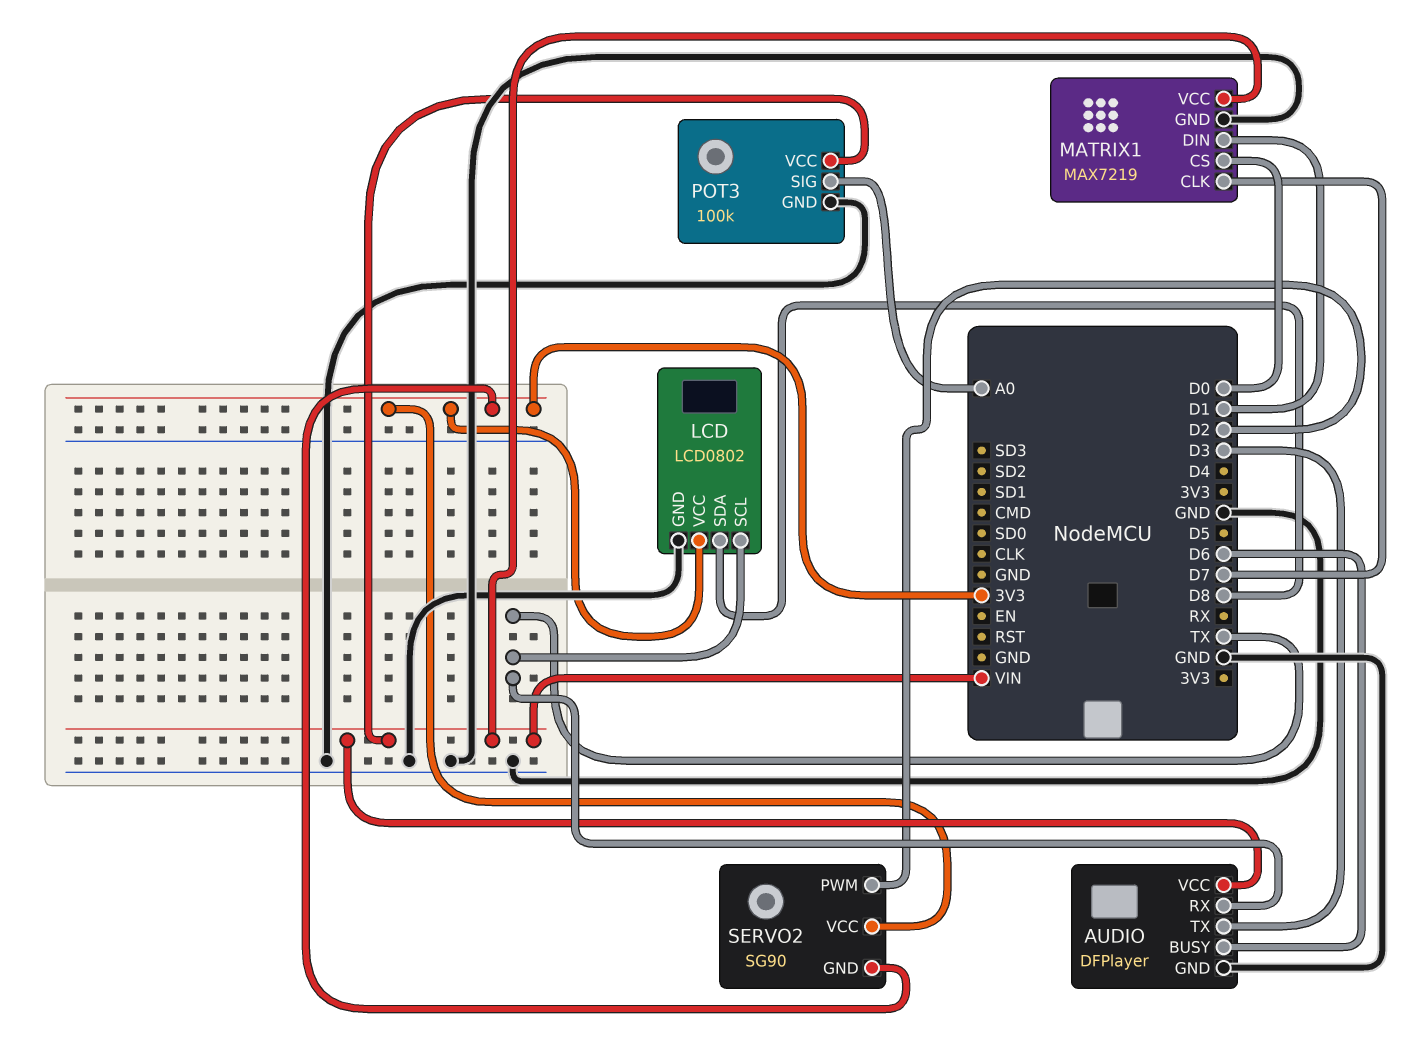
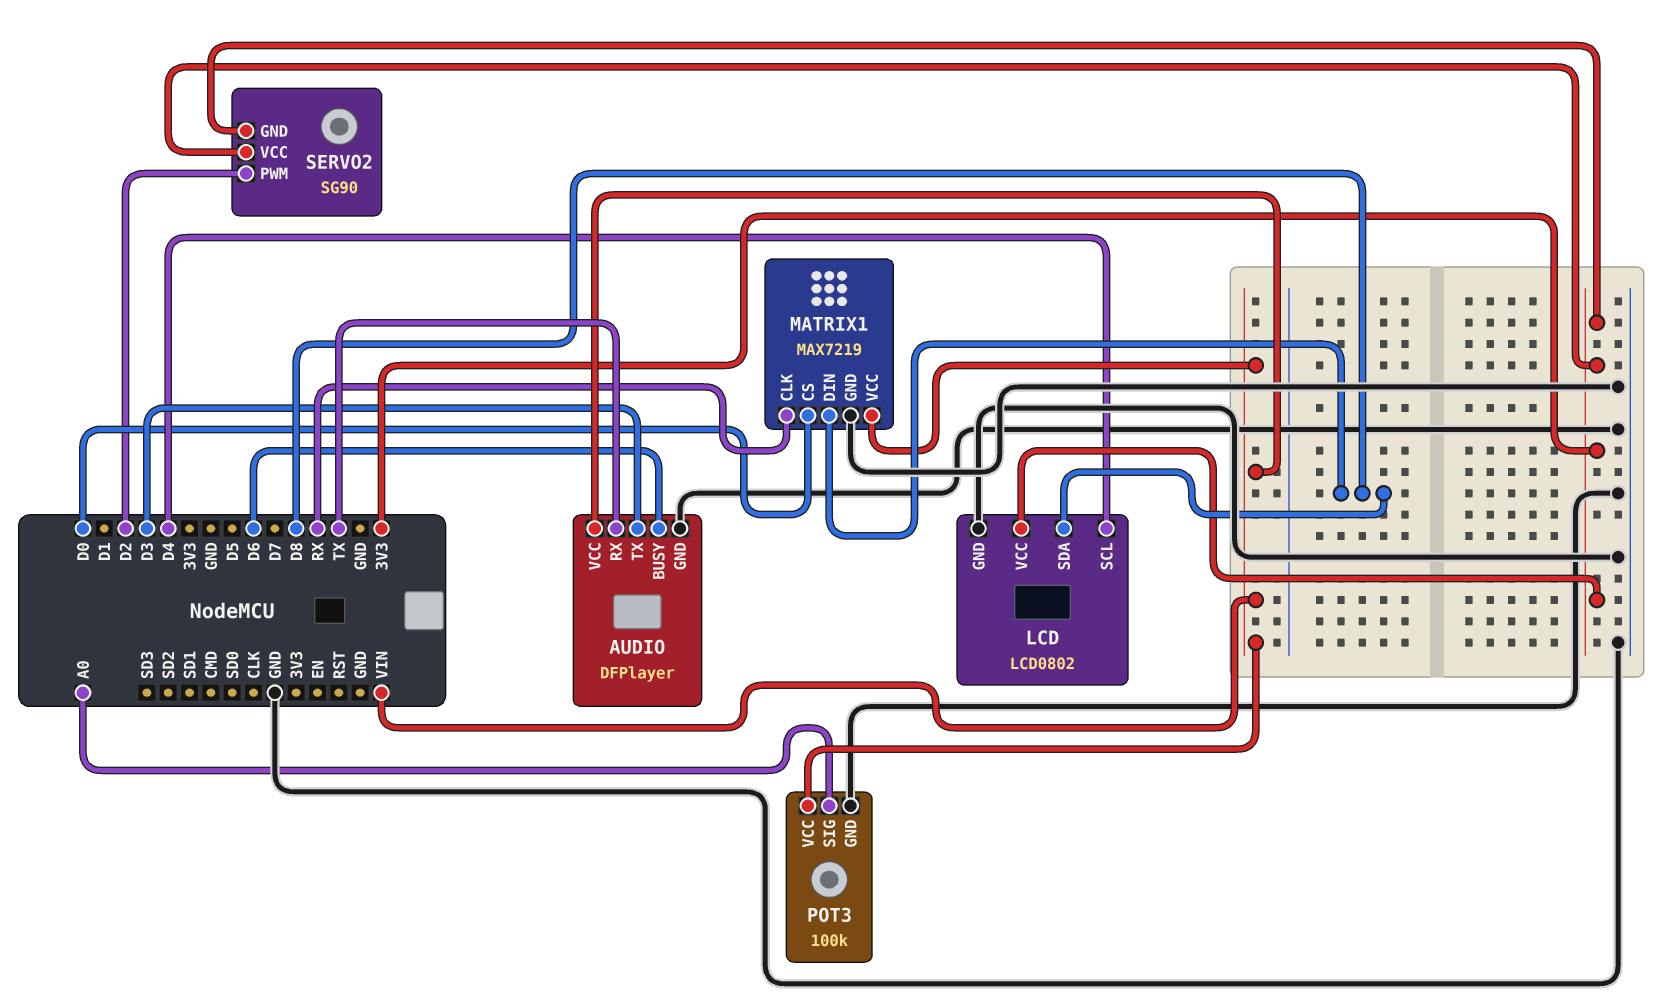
LCD pin SCL: TX -> D4
MATRIX1 pin CLK: D7 -> RX
MATRIX1 pin DIN: D1 -> D8

